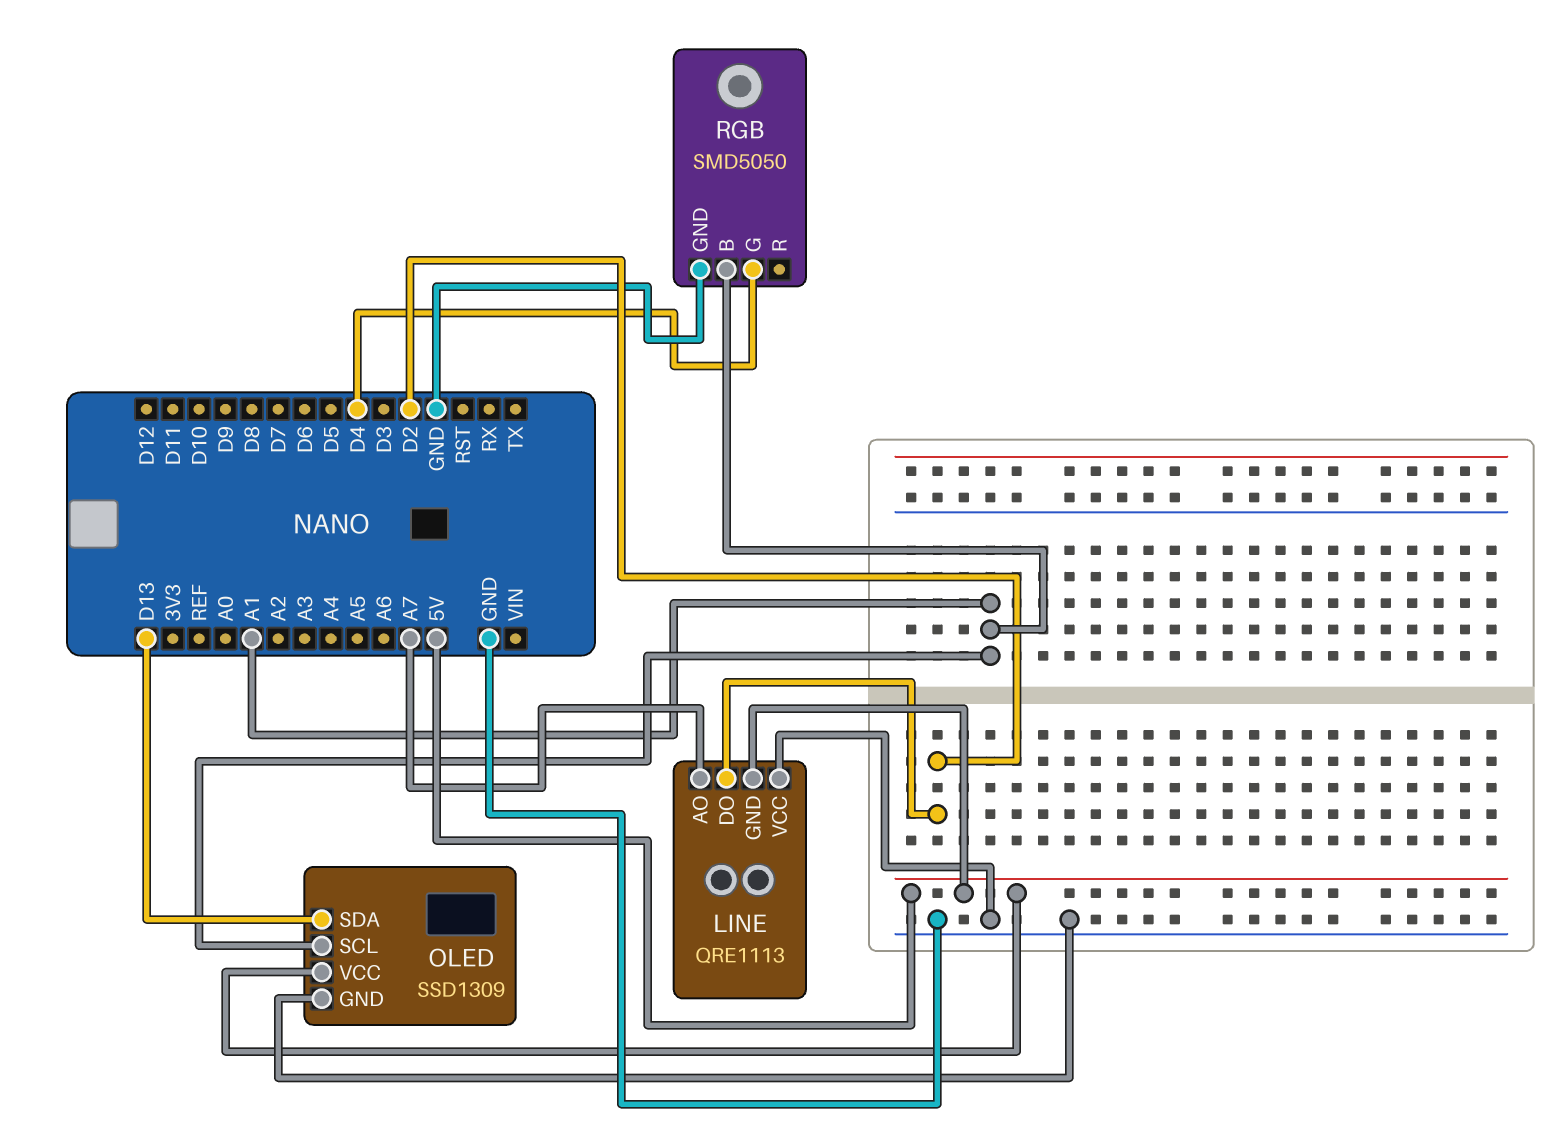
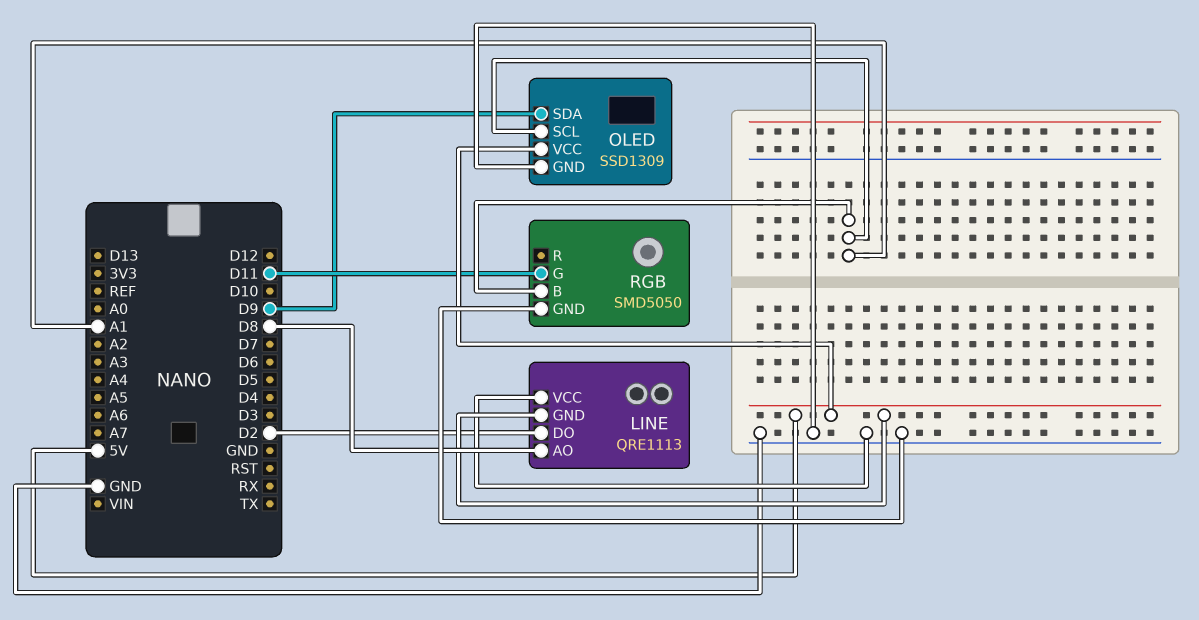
LINE pin AO: A7 -> D8
OLED pin SDA: D13 -> D9
RGB pin G: D4 -> D11

